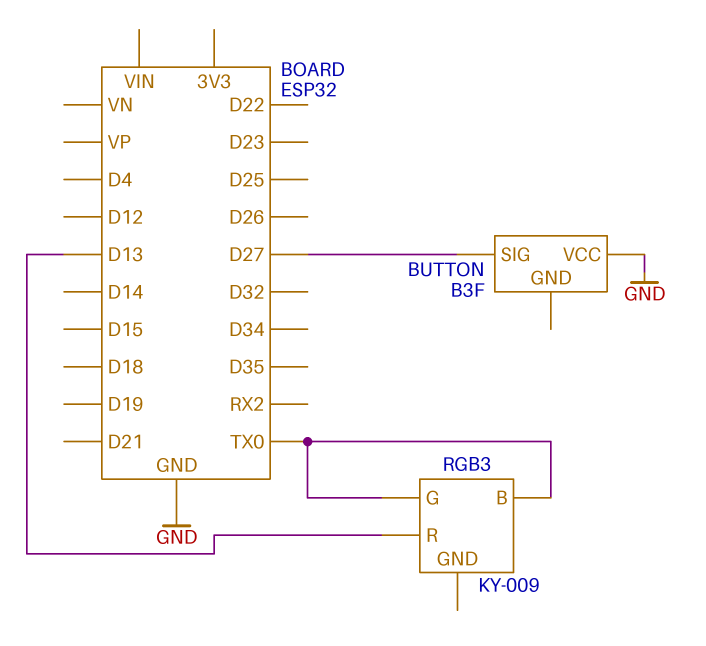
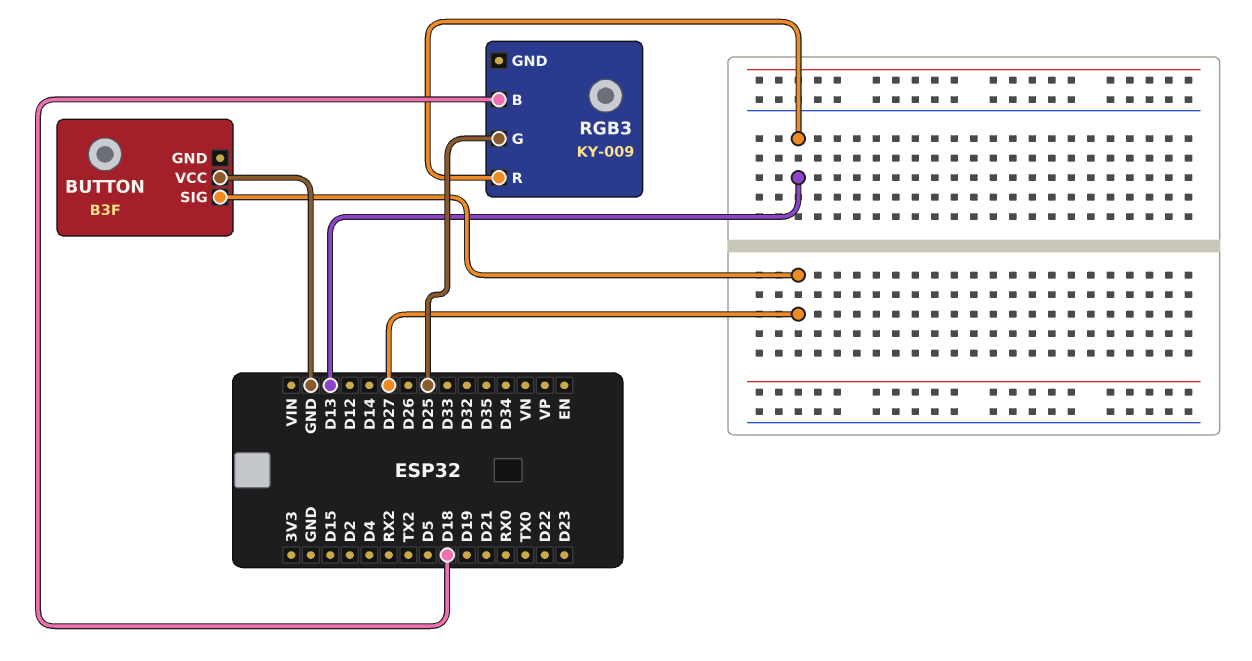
RGB3 pin B: TX0 -> D18
RGB3 pin G: TX0 -> D25

